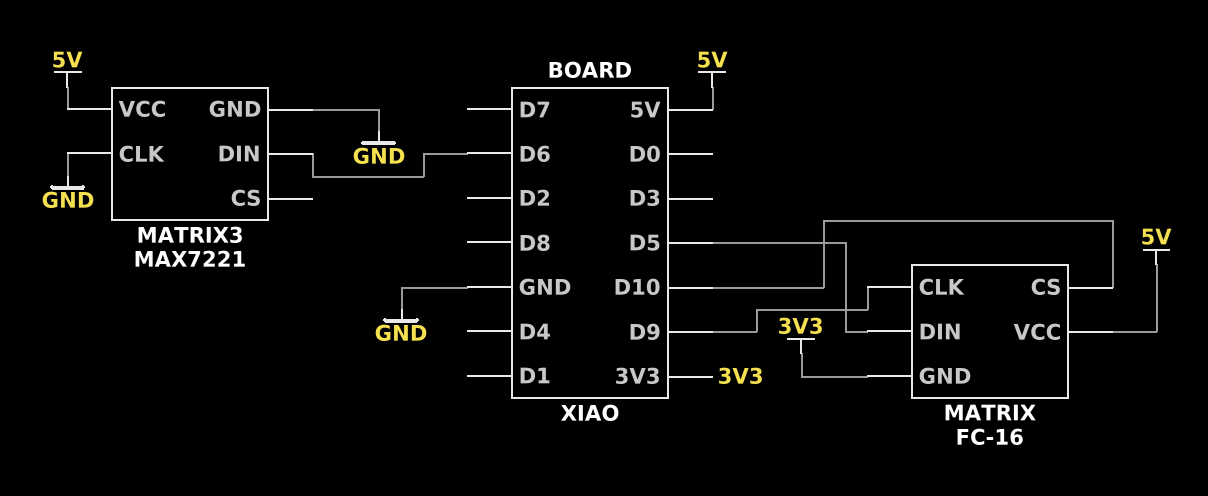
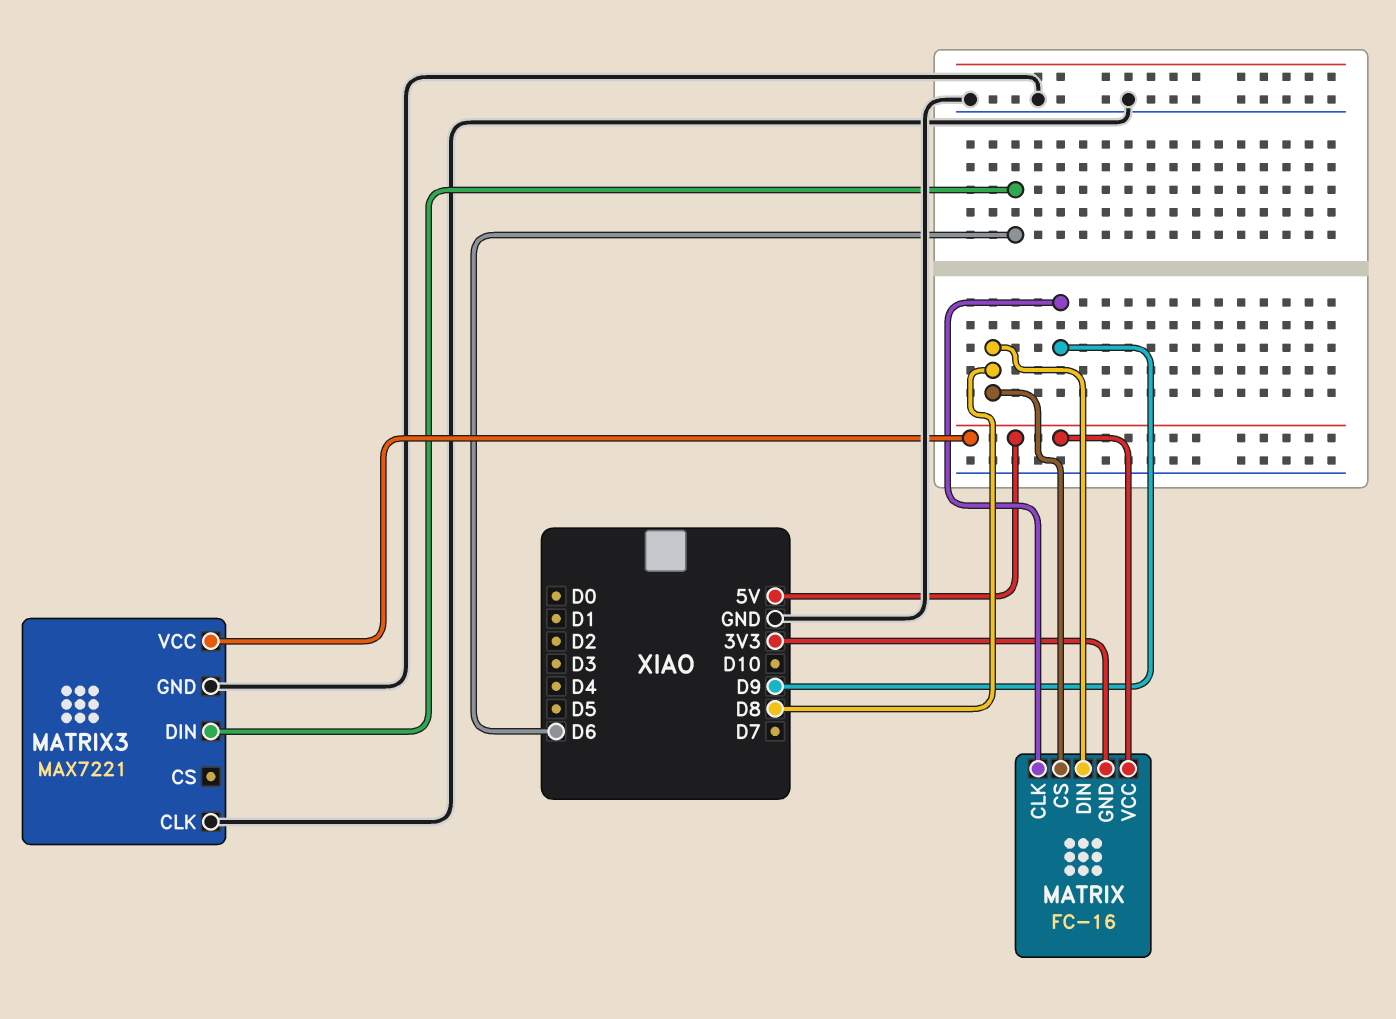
MATRIX pin CS: D10 -> D8
MATRIX pin DIN: D5 -> D8

